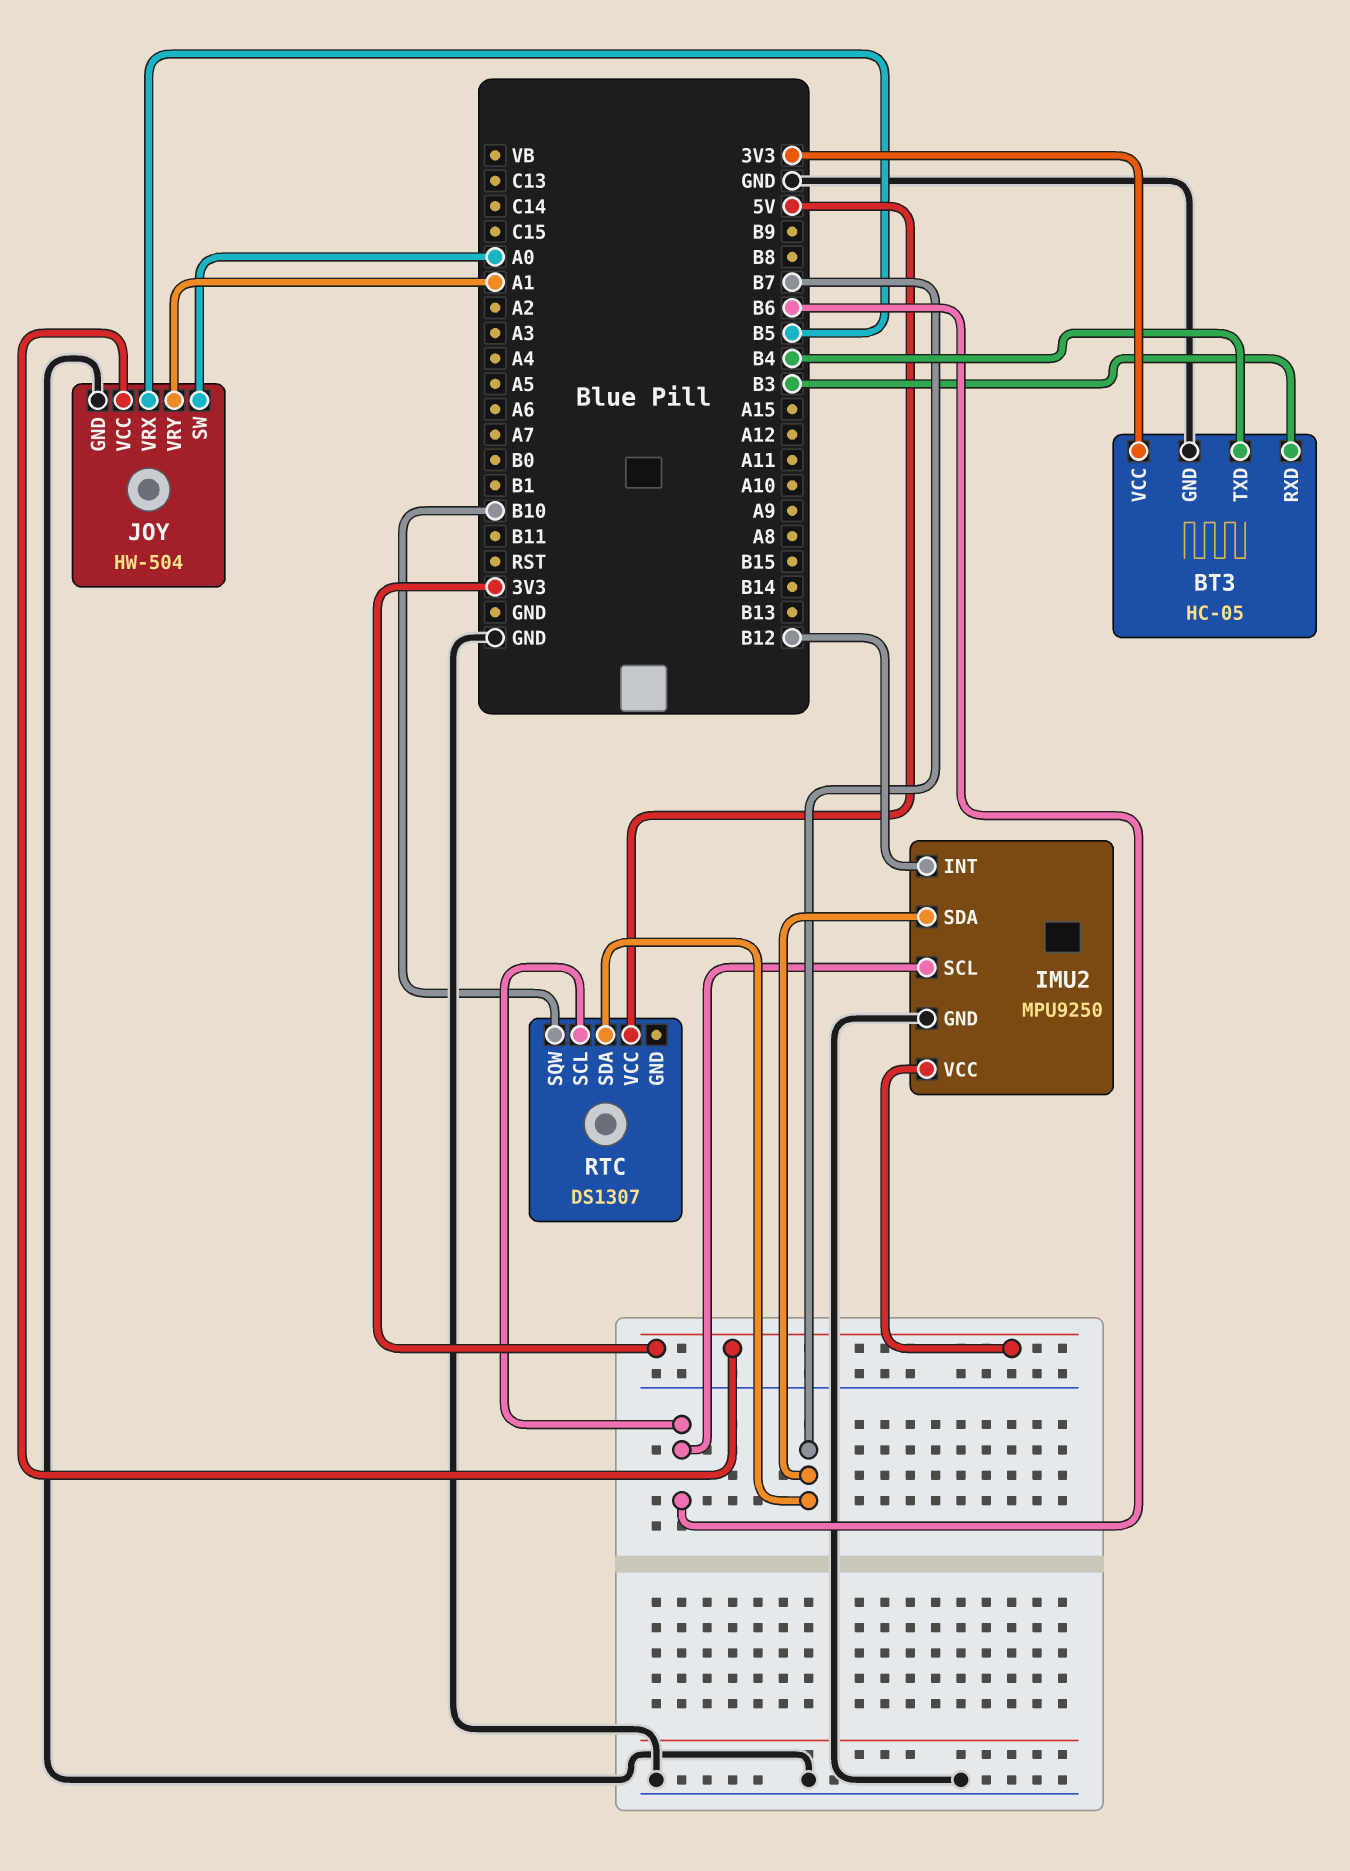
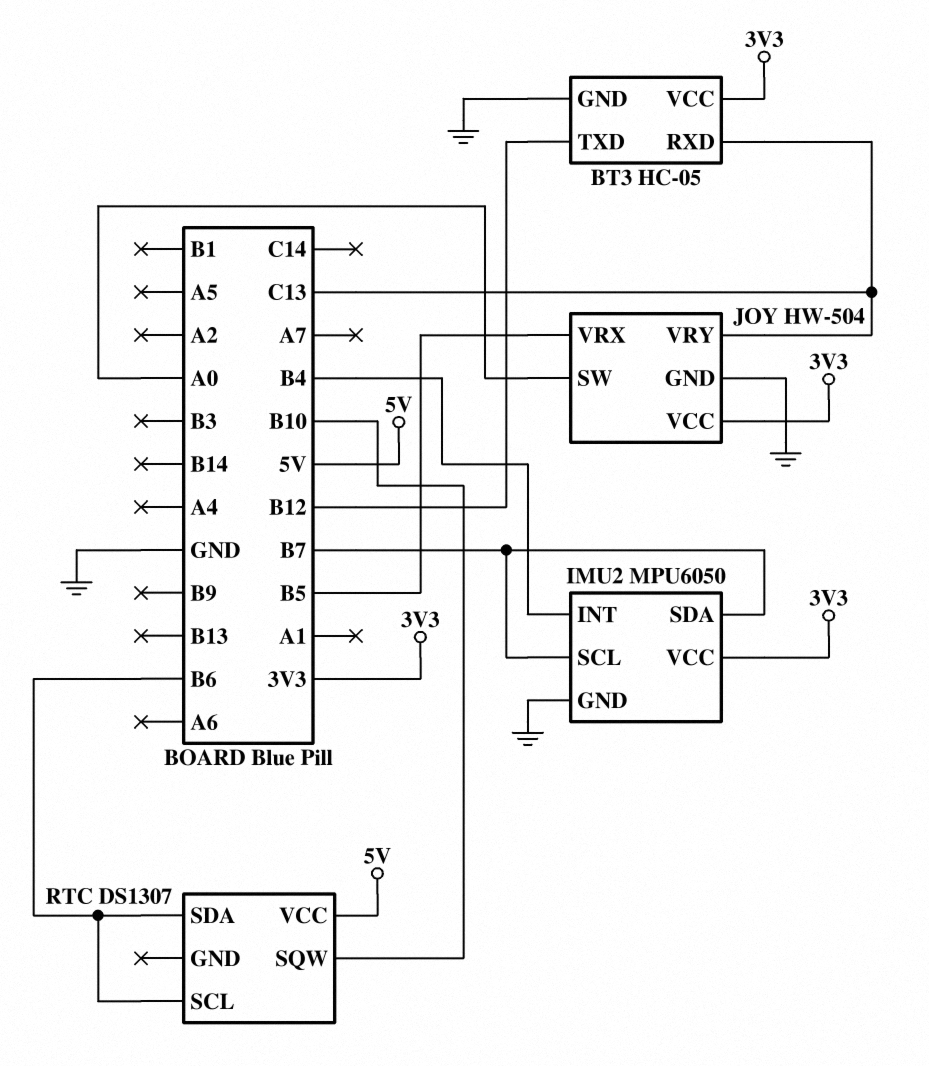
BT3 pin RXD: B3 -> C13
BT3 pin TXD: B4 -> B12
IMU2: MPU9250 -> MPU6050
IMU2 pin INT: B12 -> B4
IMU2 pin SCL: B6 -> B7
JOY pin VRY: A1 -> C13
RTC pin SDA: B7 -> B6

